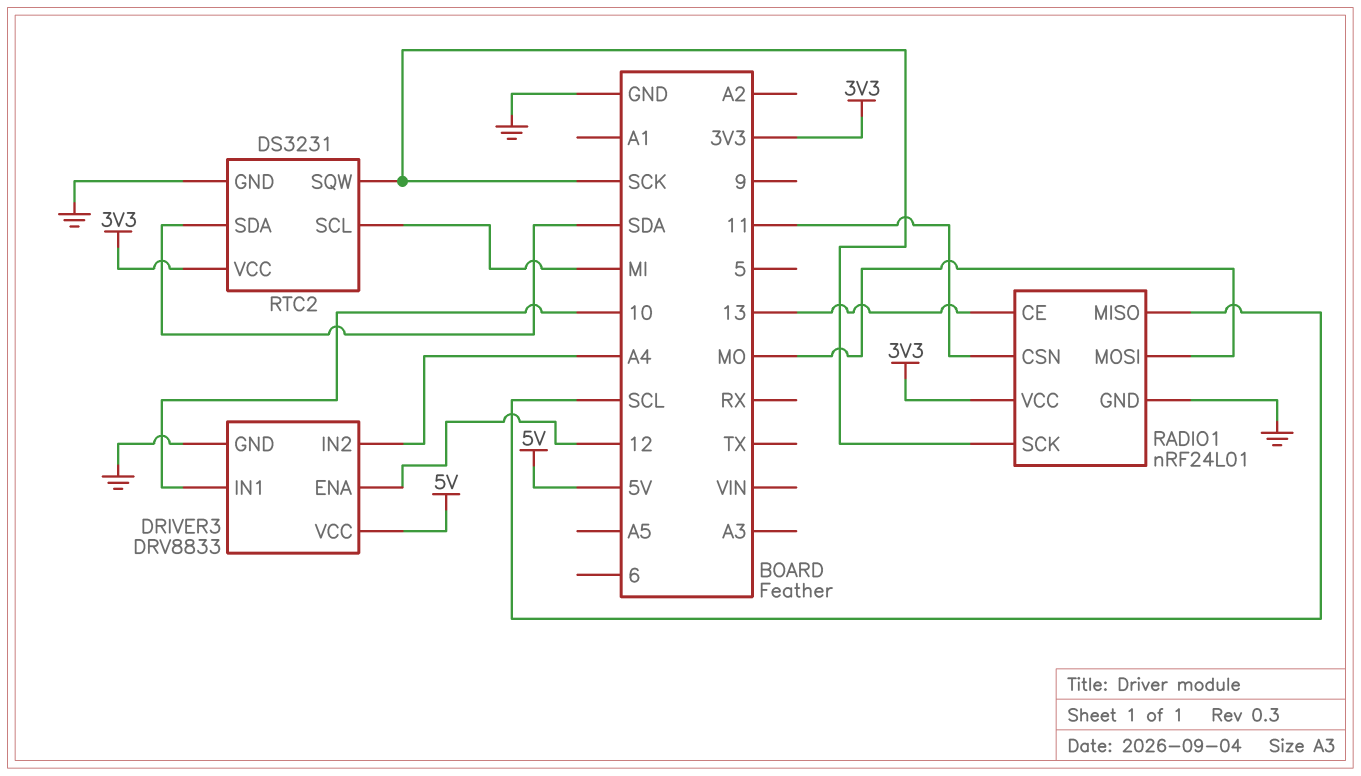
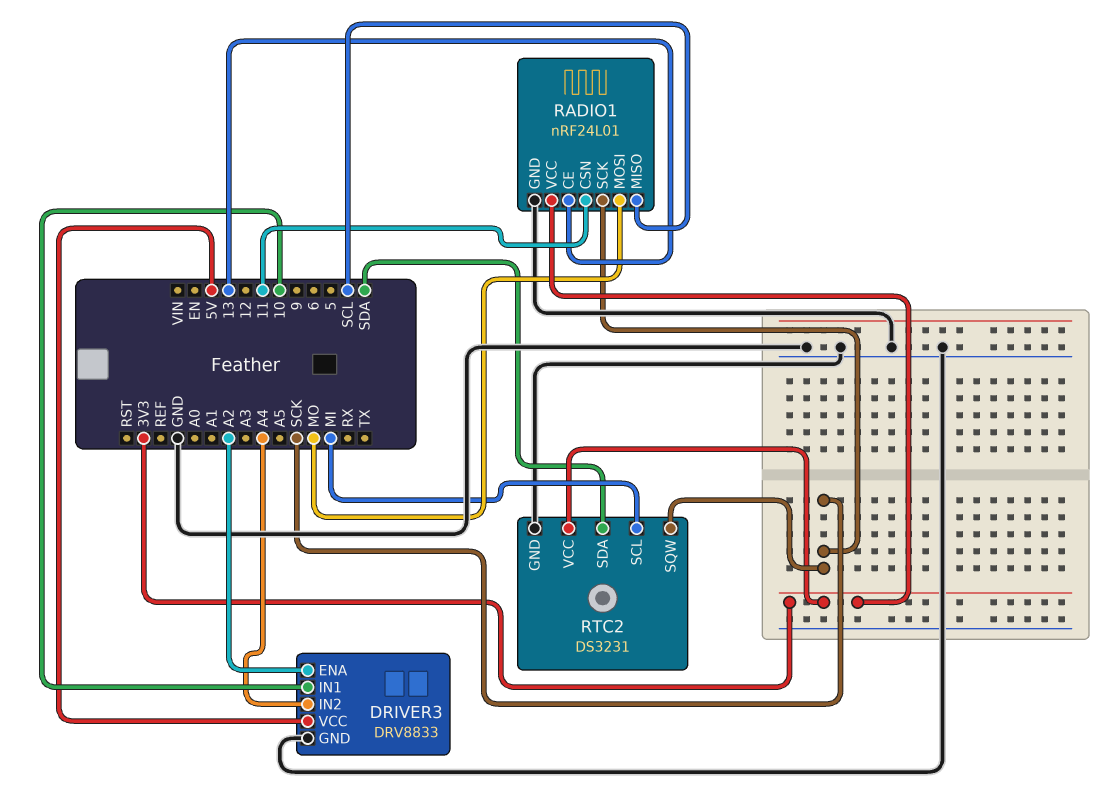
DRIVER3 pin ENA: 12 -> A2

